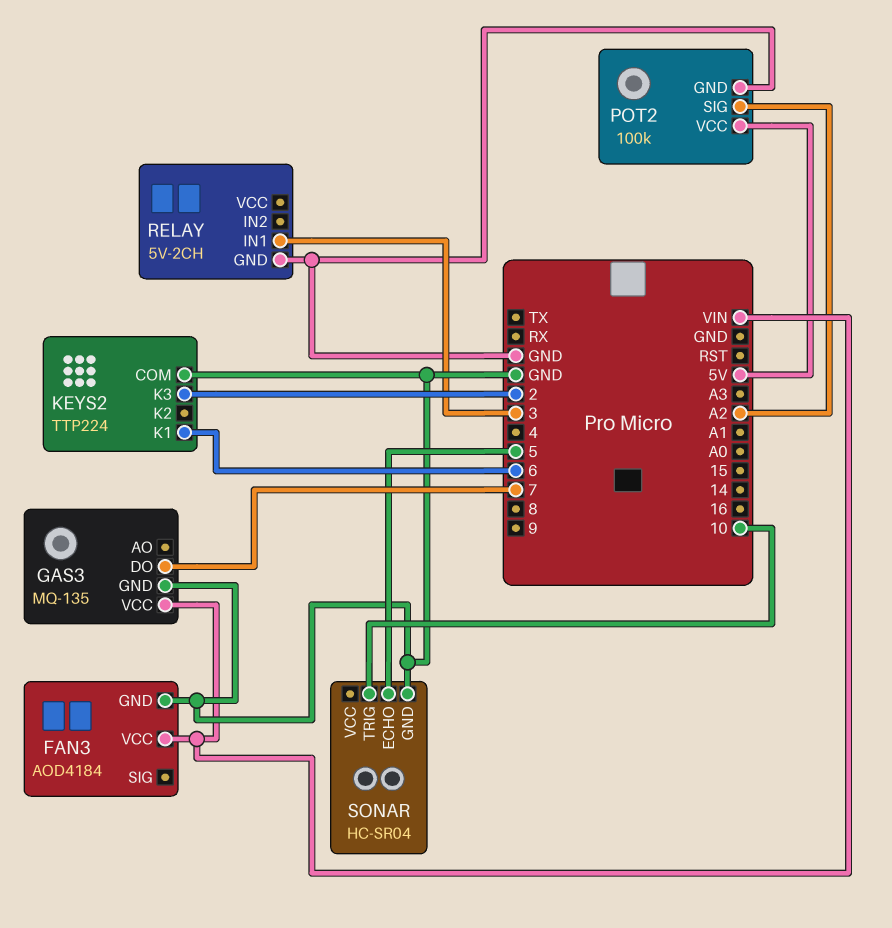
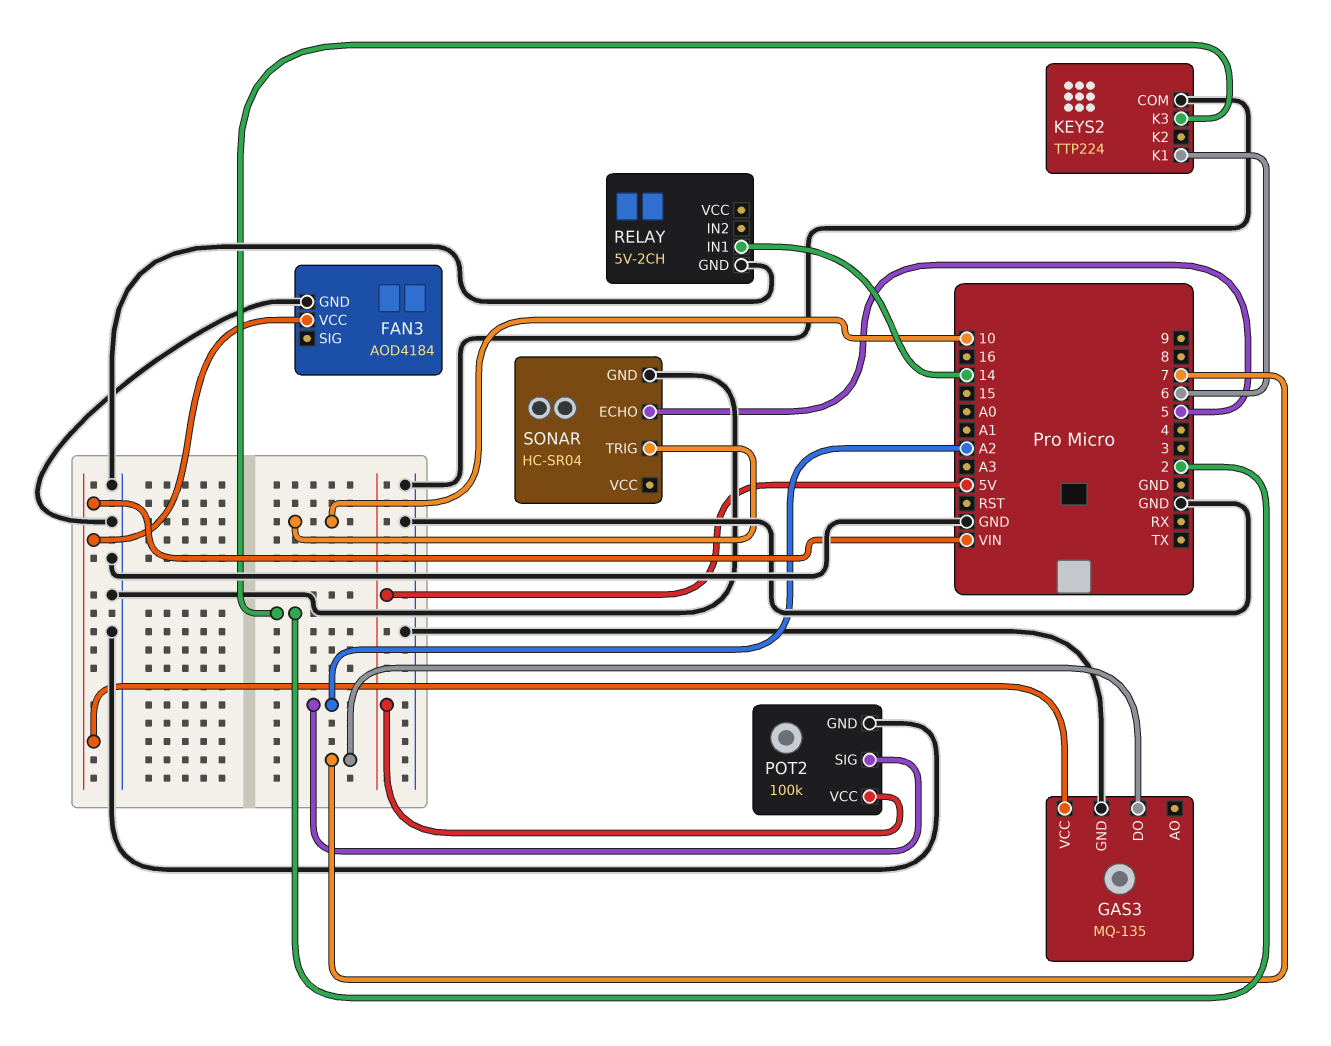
RELAY pin IN1: 3 -> 14

